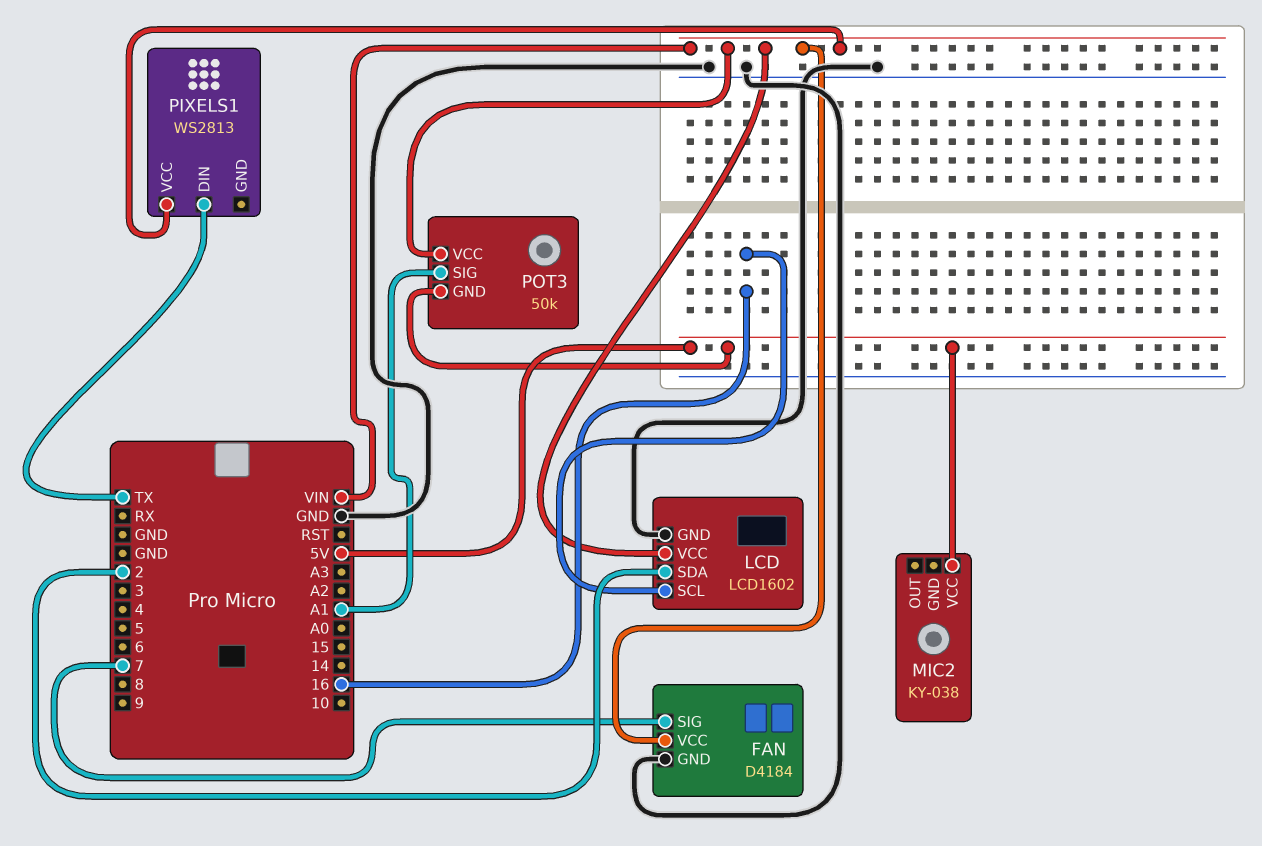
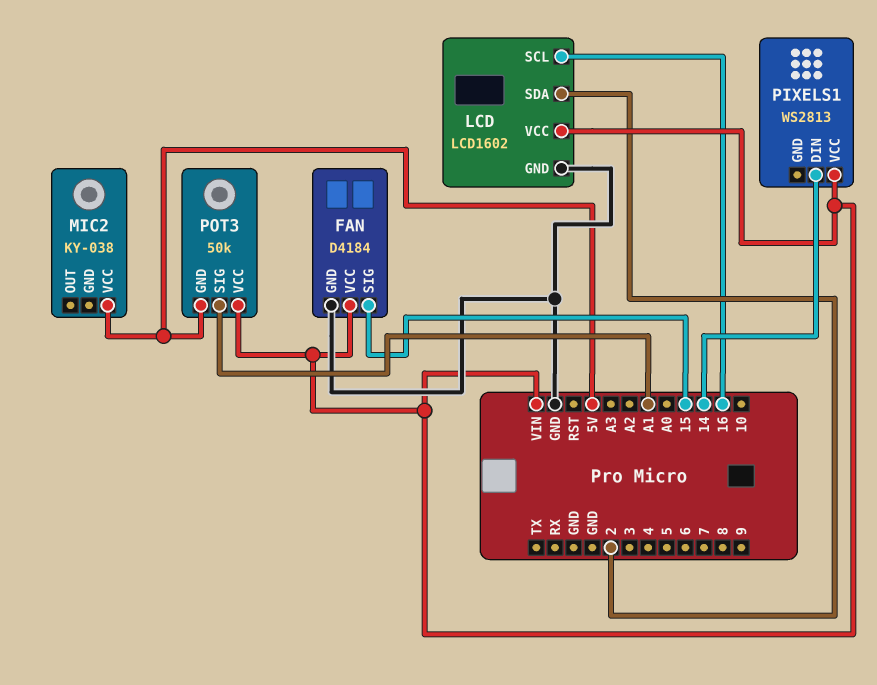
FAN pin SIG: 7 -> 15
PIXELS1 pin DIN: TX -> 14

